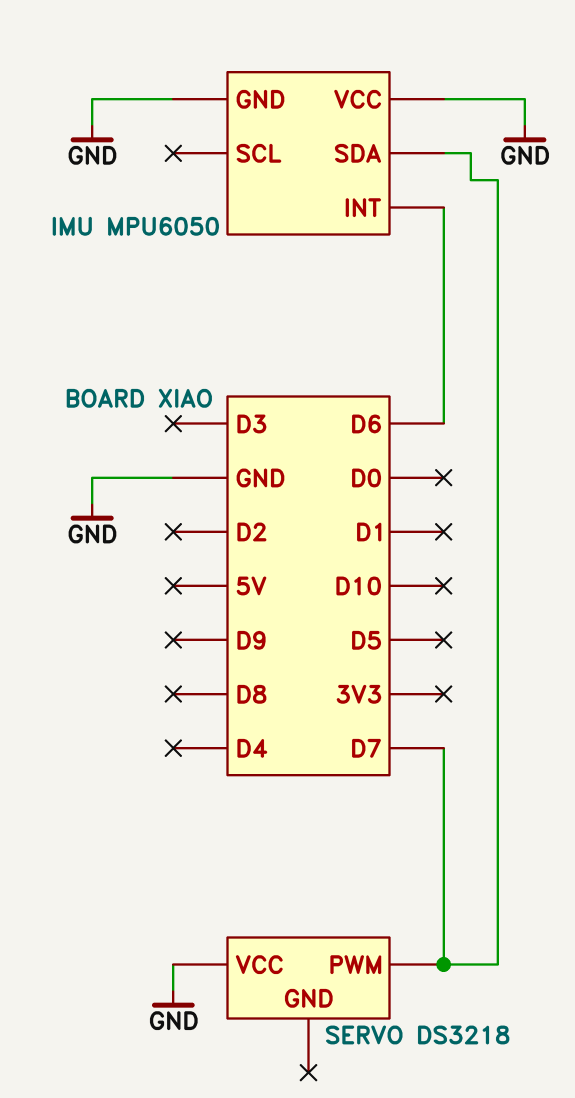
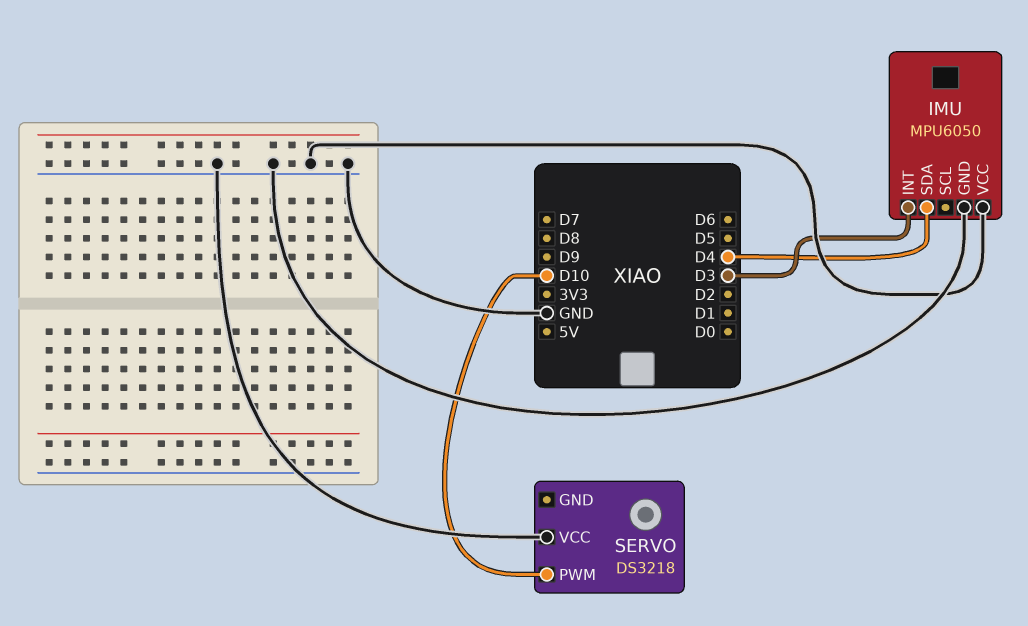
IMU pin INT: D6 -> D3
IMU pin SDA: D7 -> D4
SERVO pin PWM: D7 -> D10

